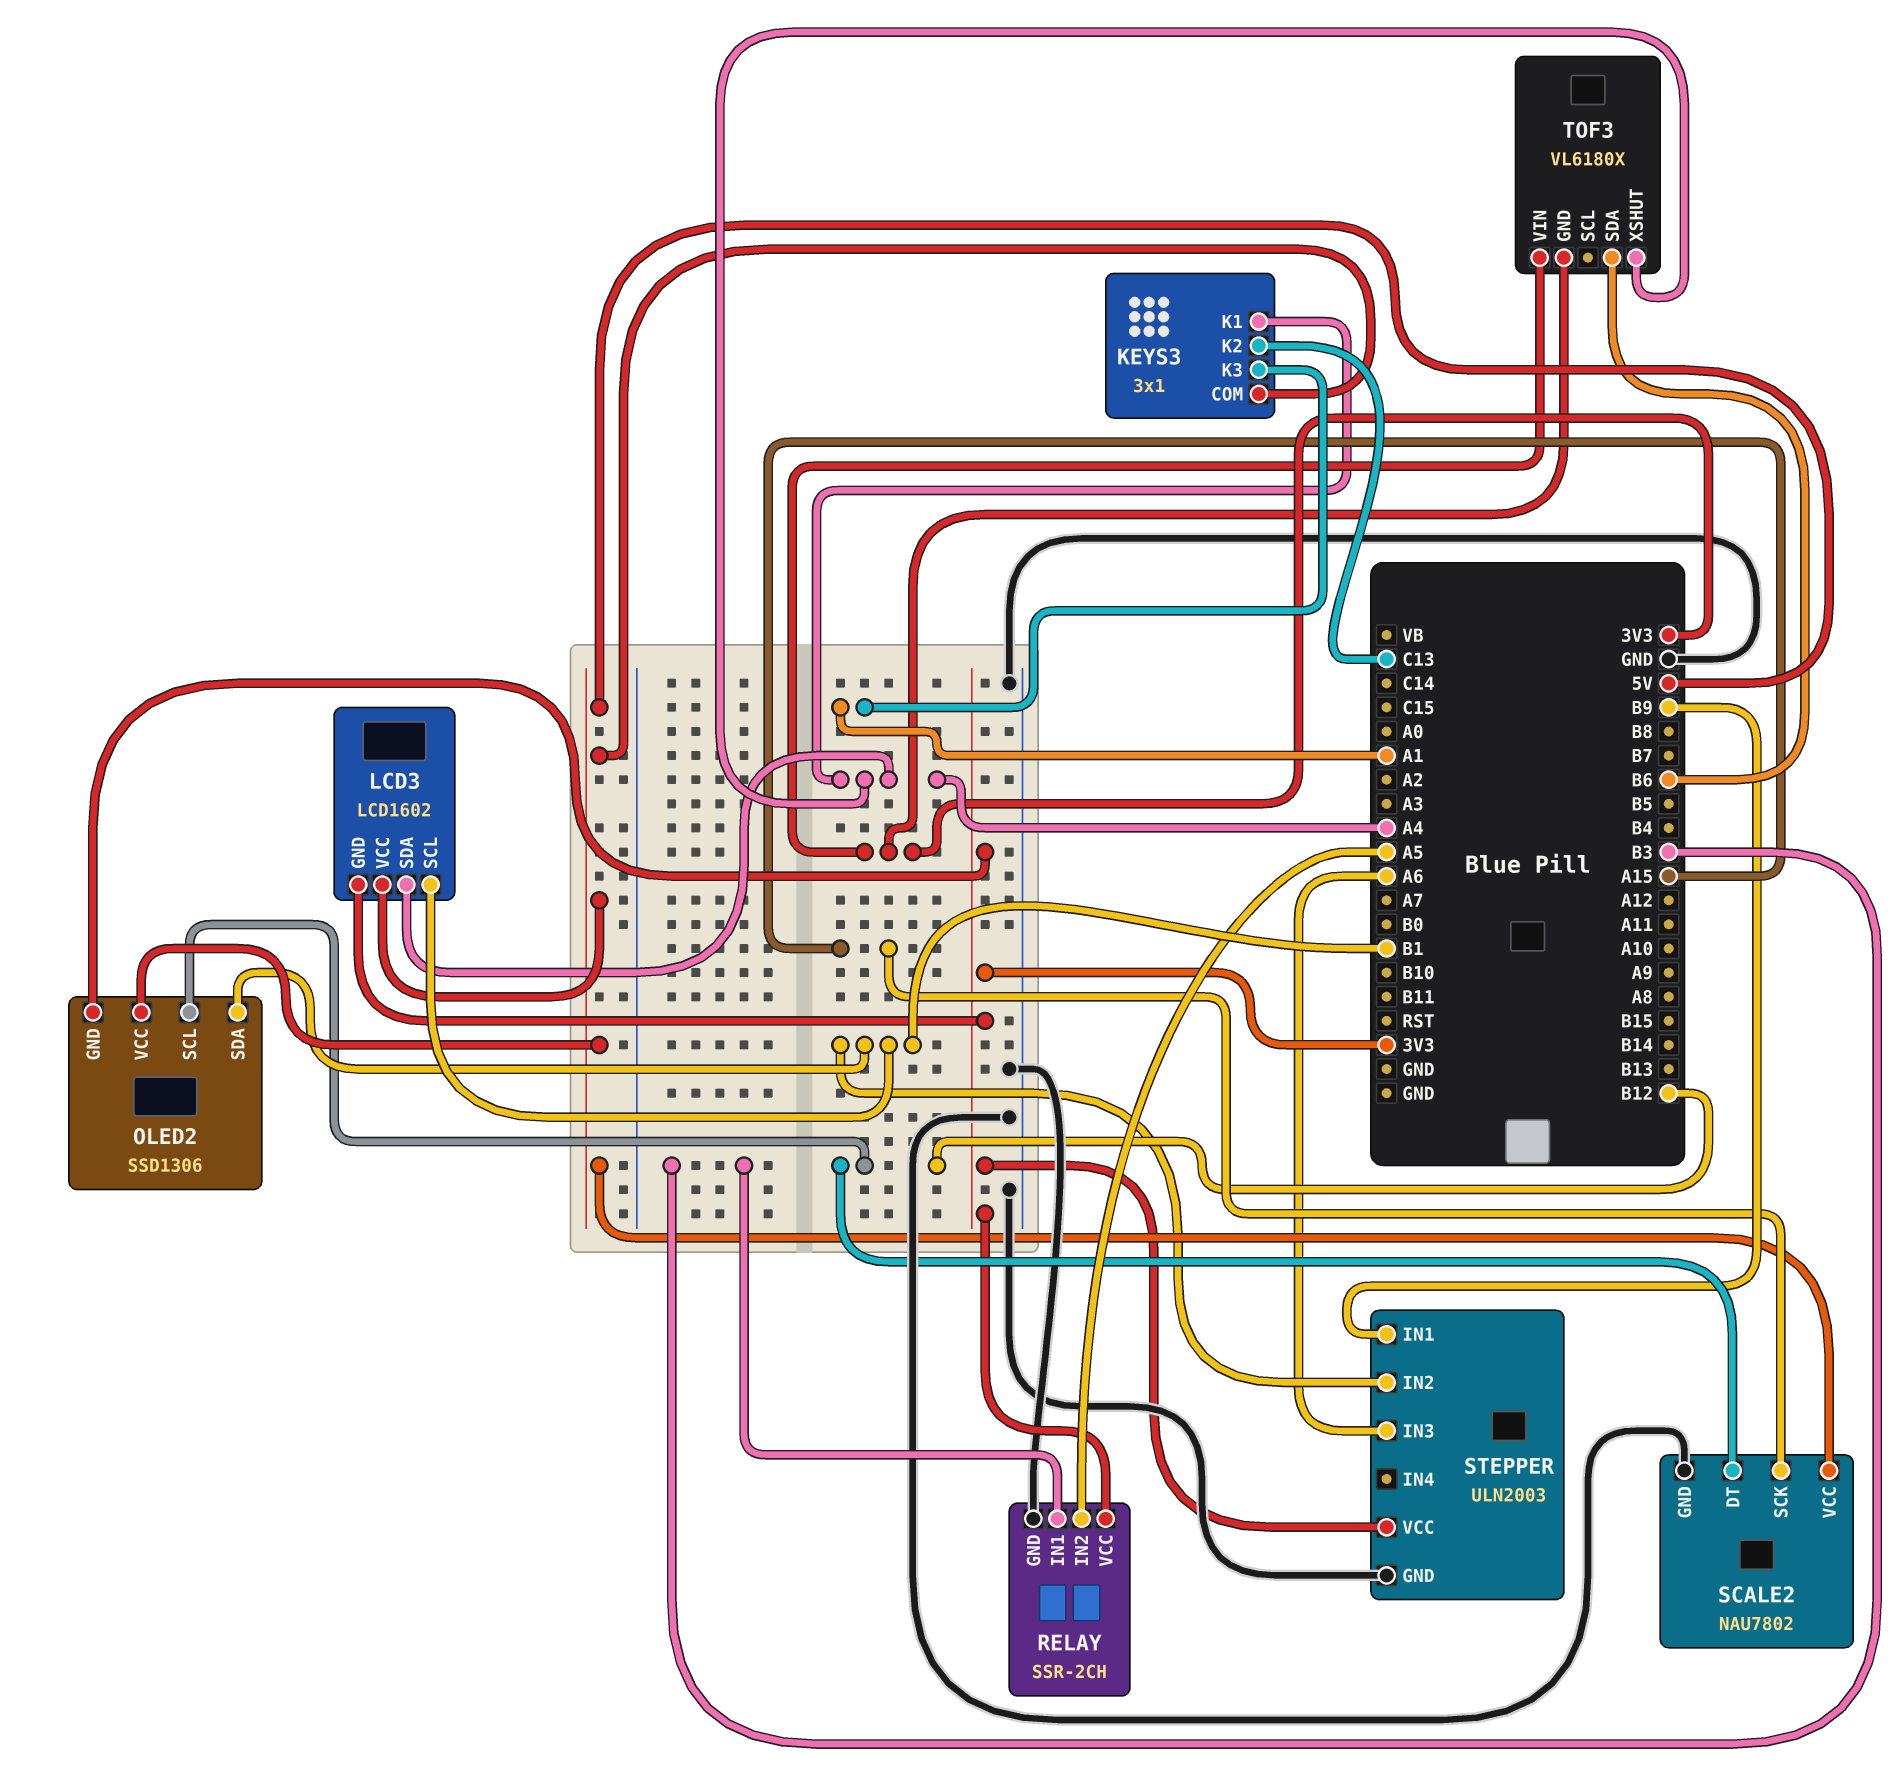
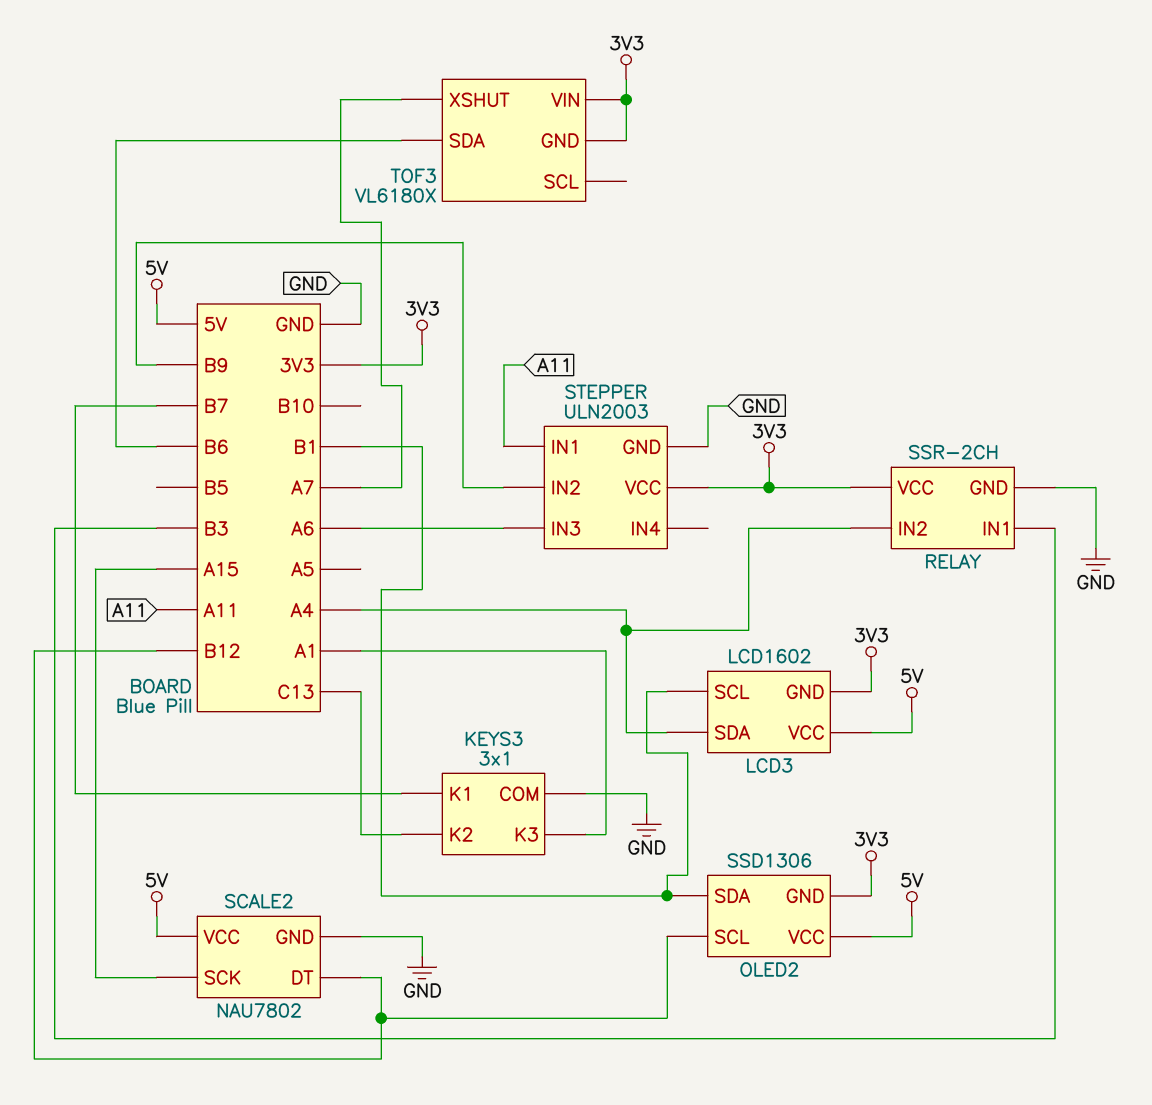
KEYS3 pin COM: 5V -> GND
KEYS3 pin K1: A4 -> B7
RELAY pin IN2: A5 -> A4
STEPPER pin IN1: B9 -> A11
STEPPER pin IN2: B1 -> B9
TOF3 pin XSHUT: A4 -> A7

